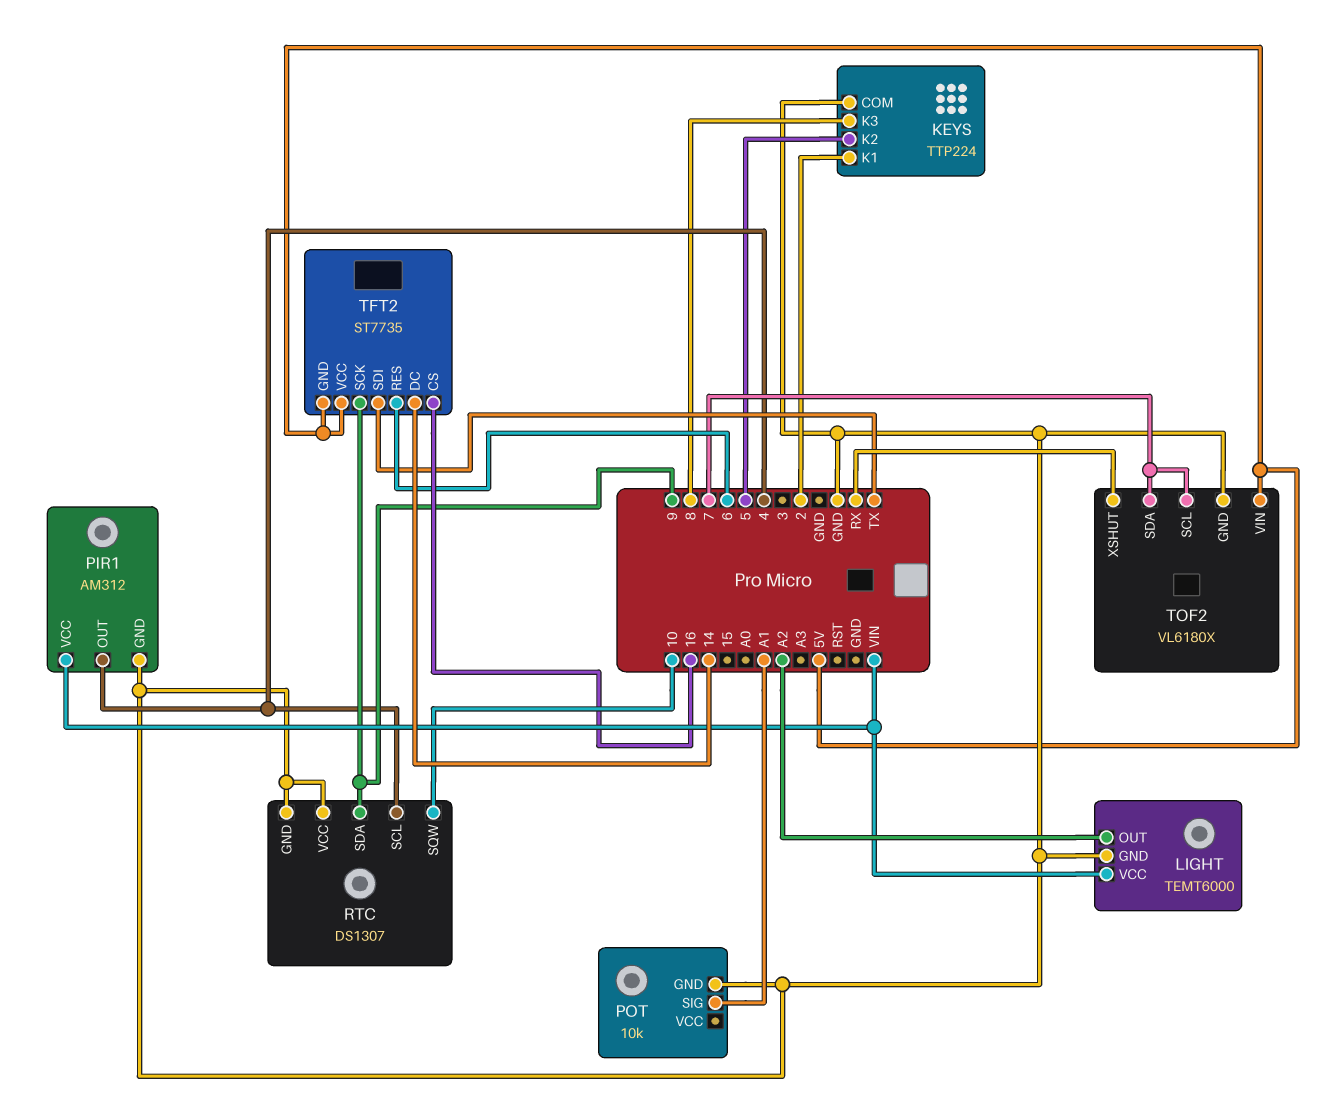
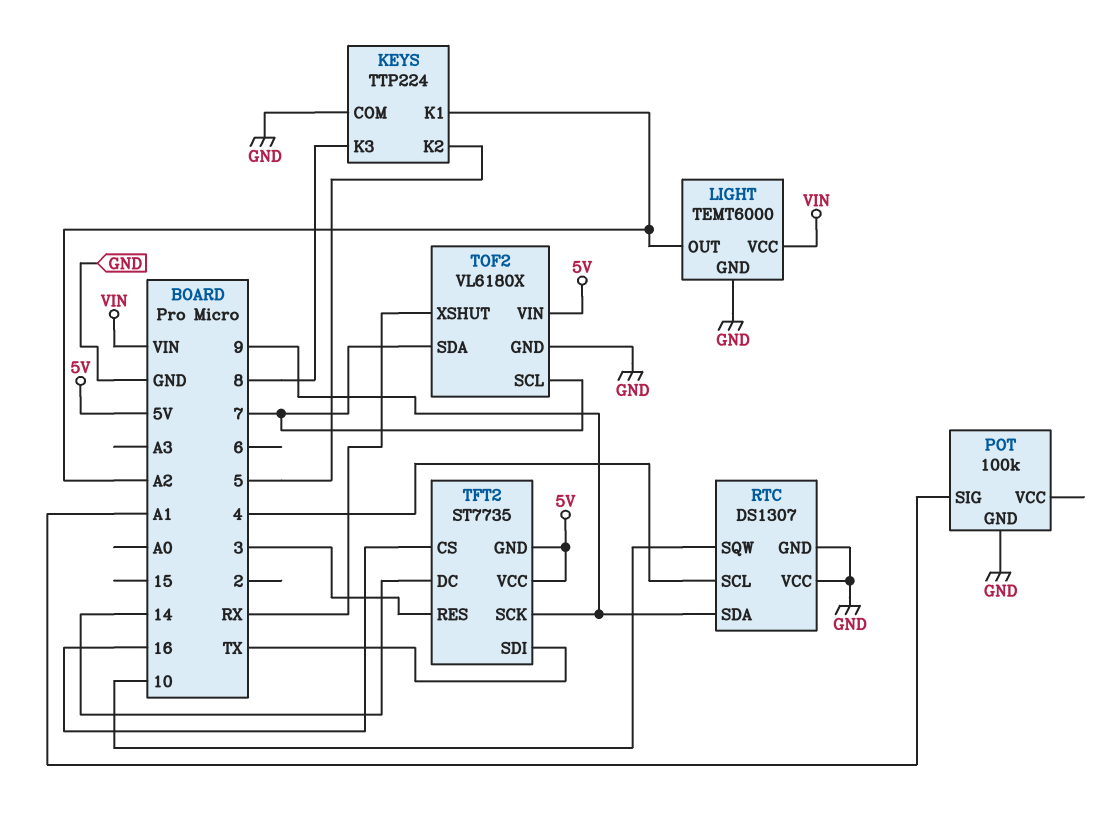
KEYS pin K1: 2 -> A2
PIR1: AM312 -> none
PIR1 pin GND: GND -> none
PIR1 pin OUT: 4 -> none
PIR1 pin VCC: VIN -> none
POT: 10k -> 100k
TFT2 pin RES: 6 -> 3

